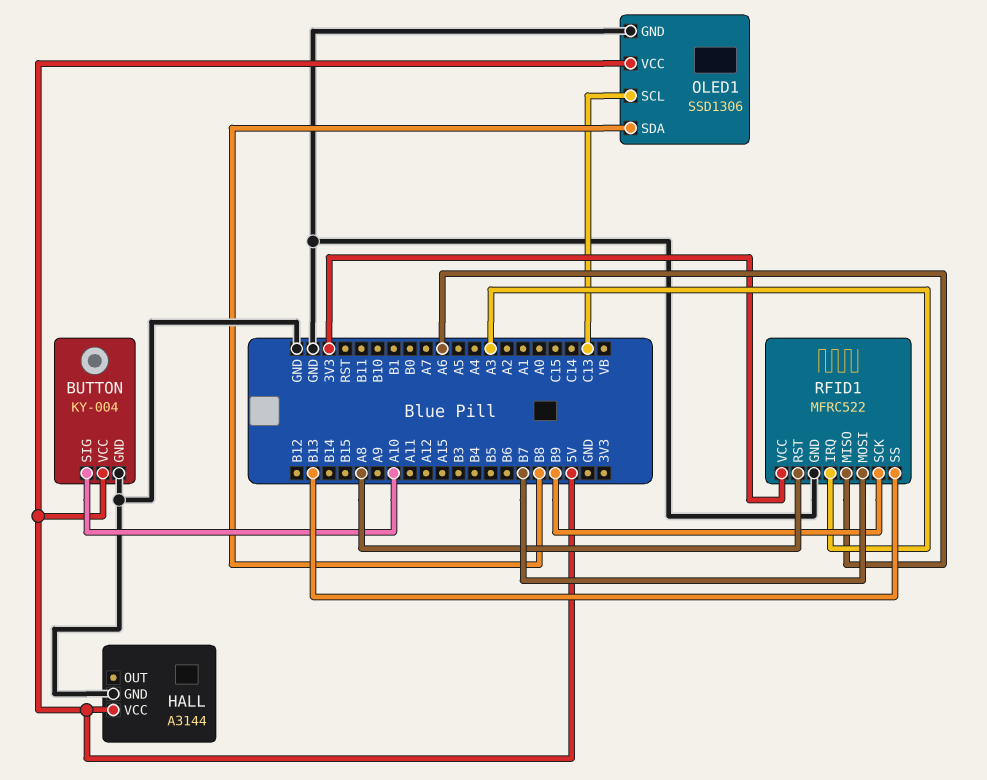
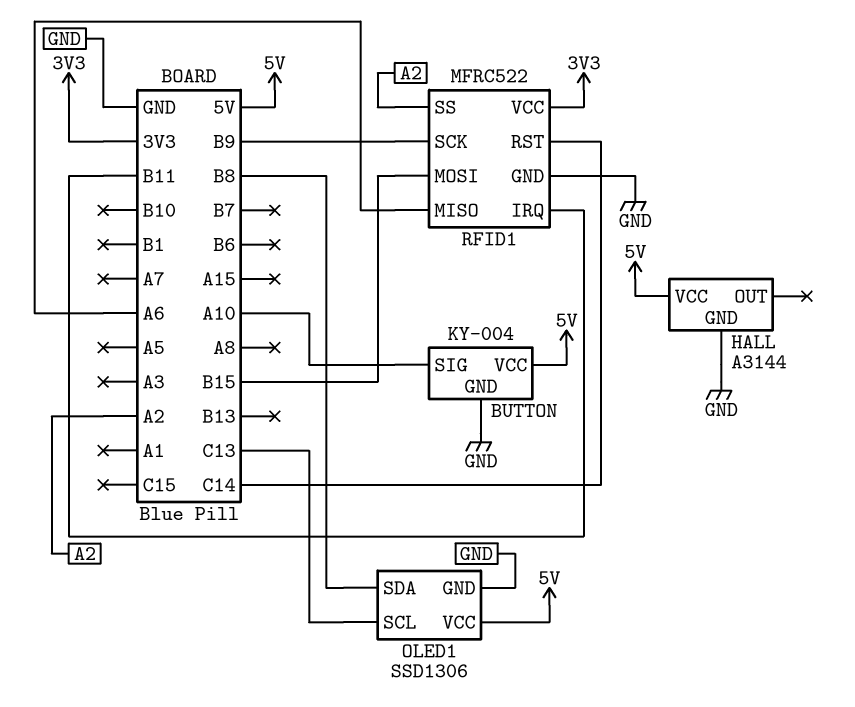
RFID1 pin IRQ: A3 -> B11
RFID1 pin MOSI: B7 -> B15
RFID1 pin RST: A8 -> C14
RFID1 pin SS: B13 -> A2

